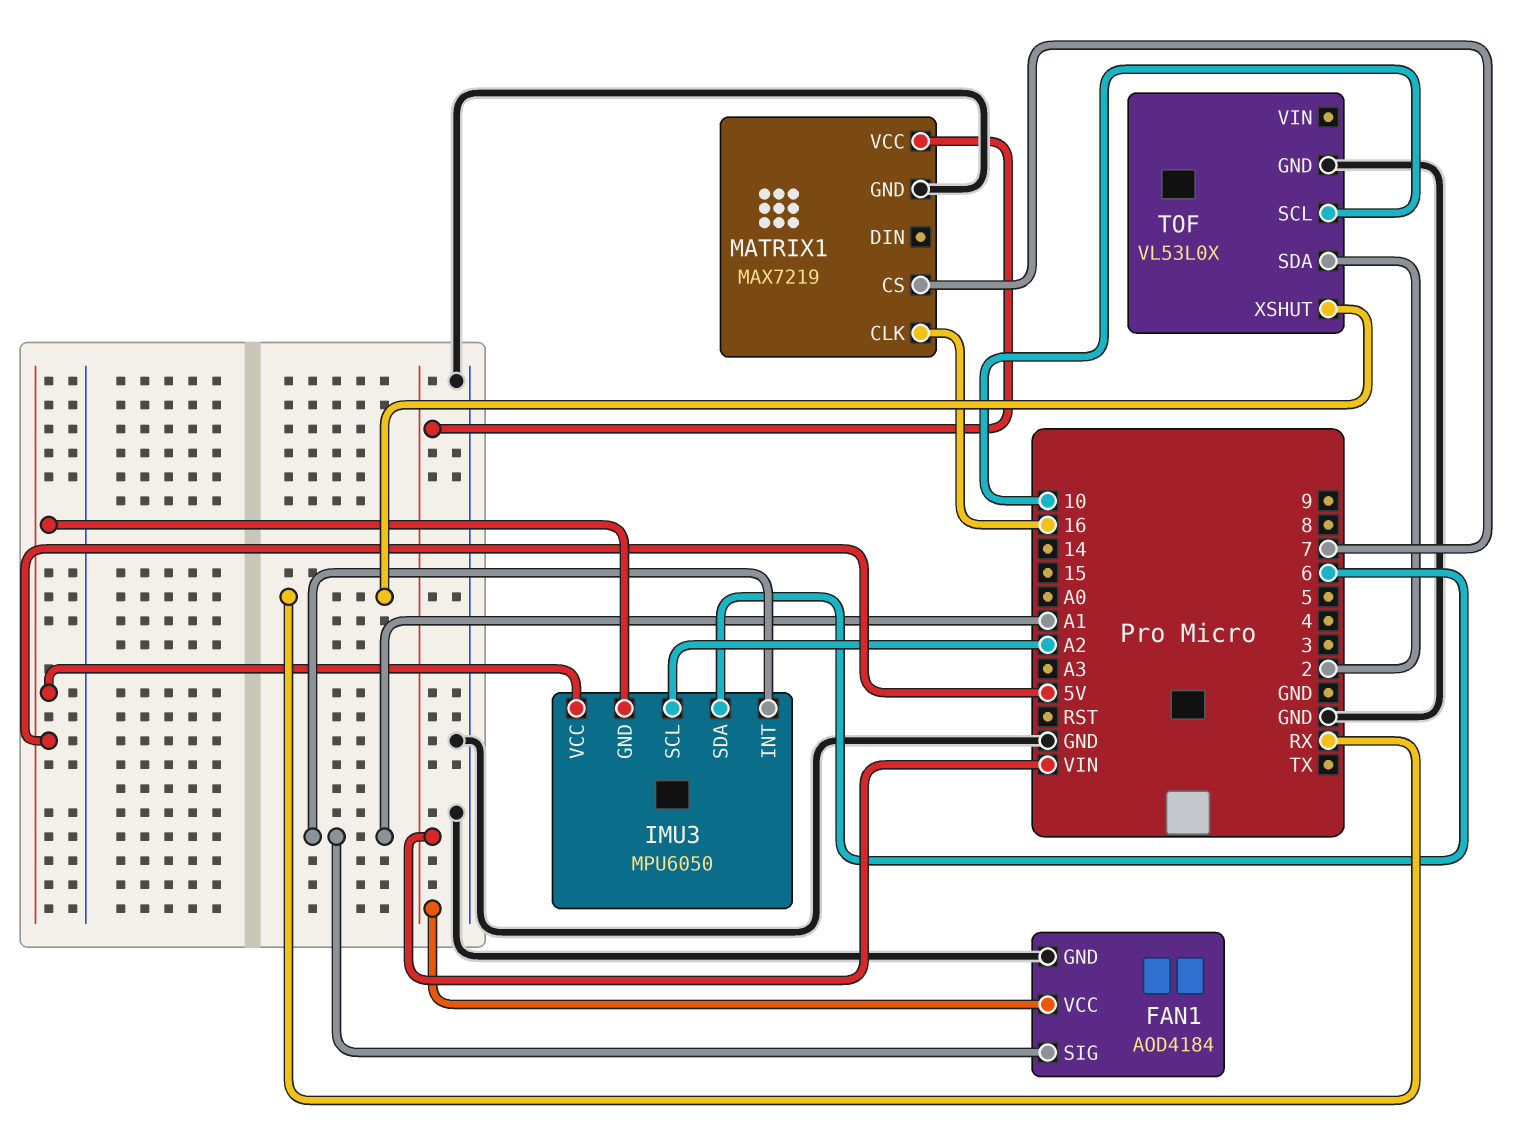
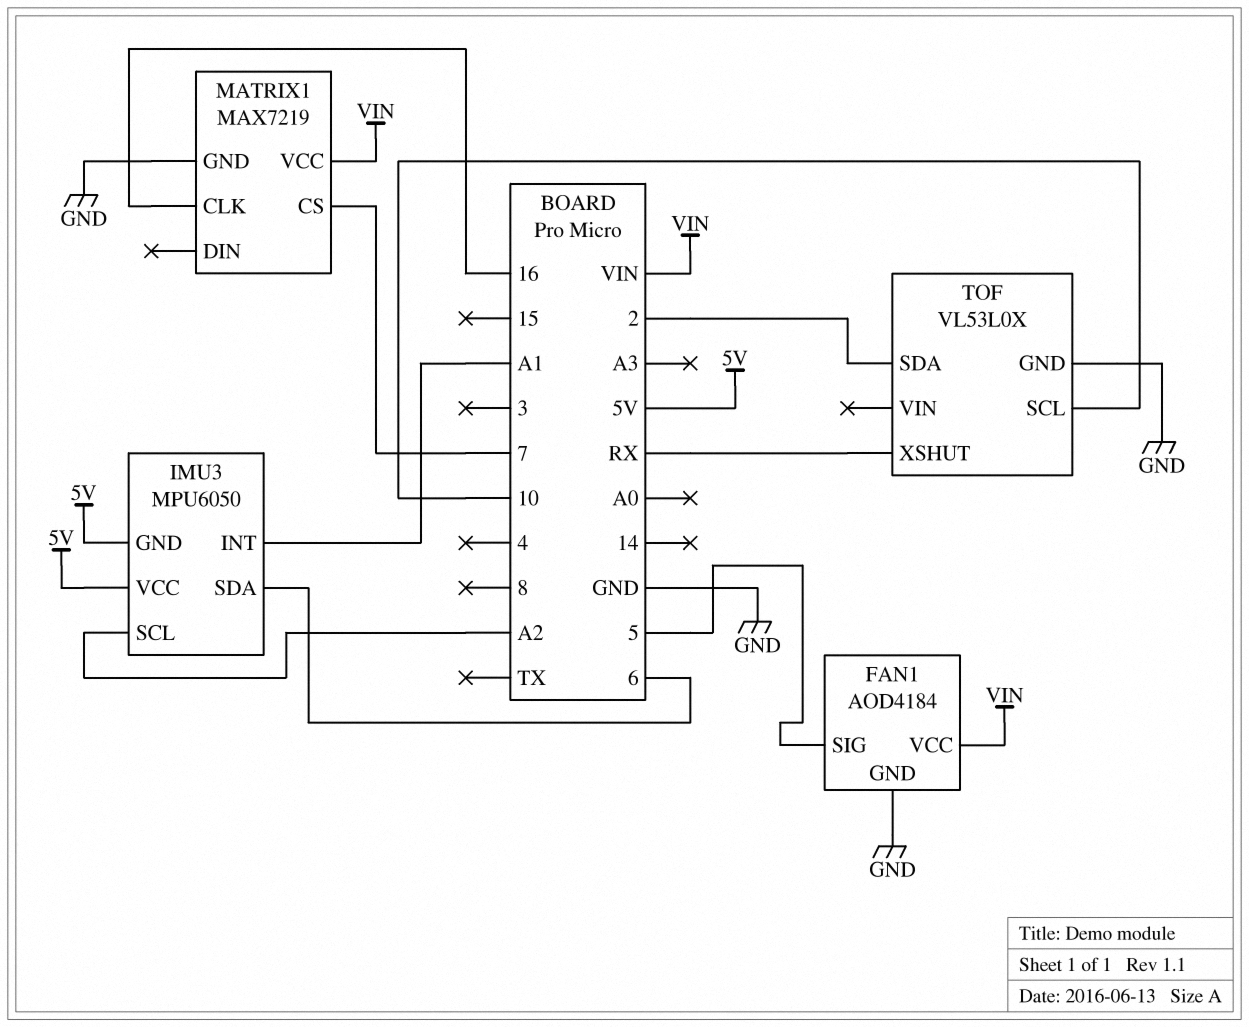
FAN1 pin SIG: A1 -> 5

